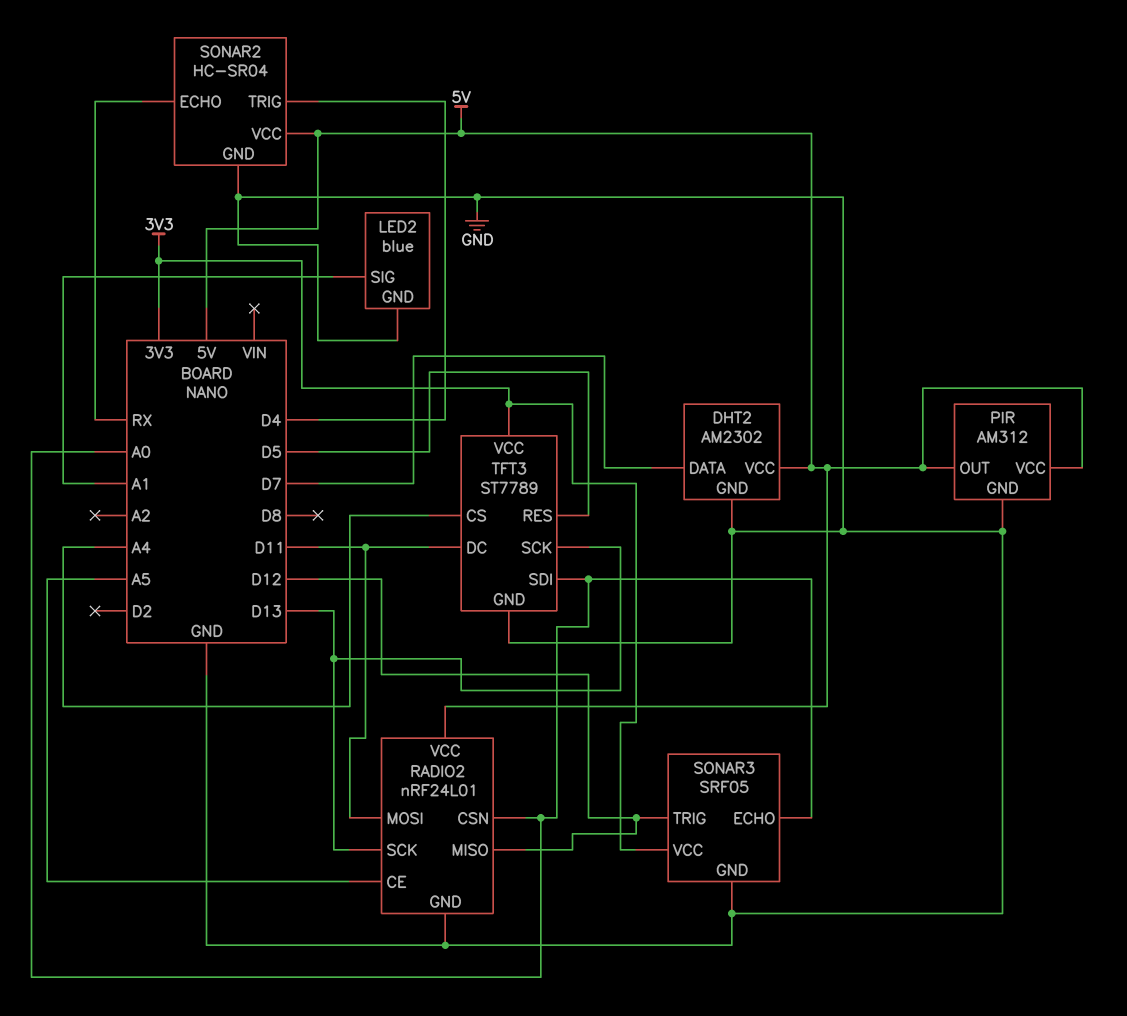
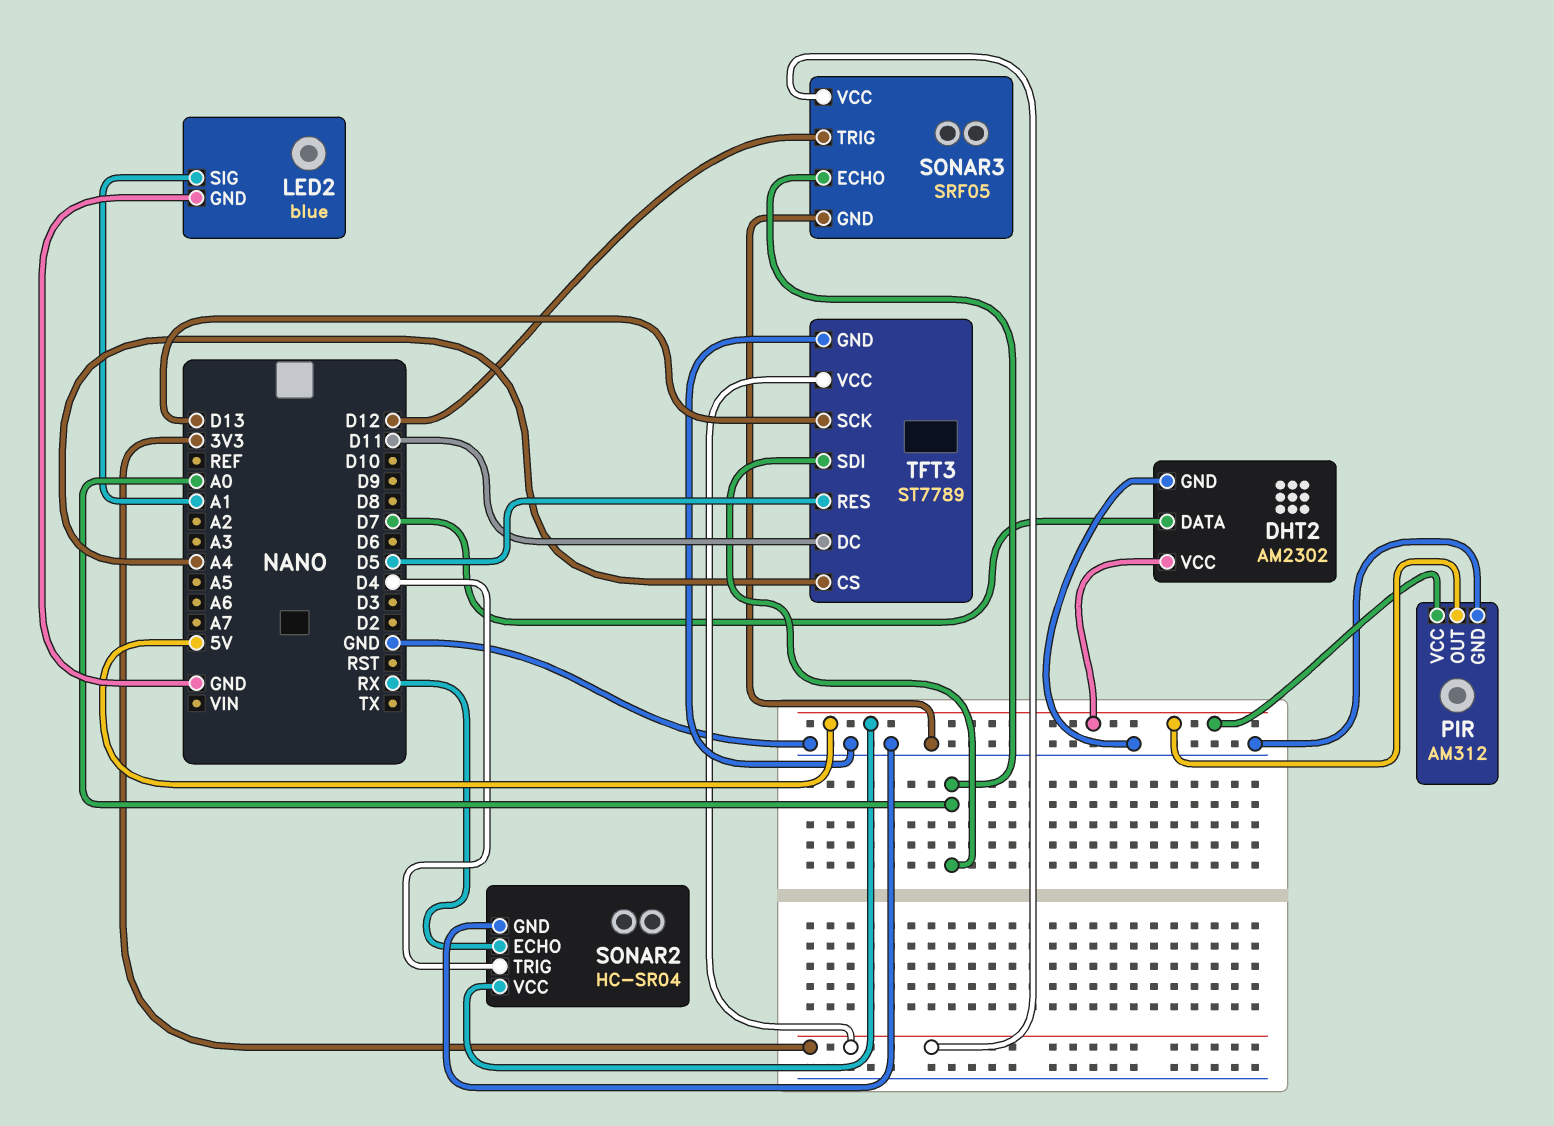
RADIO2: nRF24L01 -> none
RADIO2 pin CE: A5 -> none
RADIO2 pin CSN: A0 -> none
RADIO2 pin GND: GND -> none
RADIO2 pin MISO: D12 -> none
RADIO2 pin MOSI: D11 -> none
RADIO2 pin SCK: D13 -> none
RADIO2 pin VCC: 5V -> none

